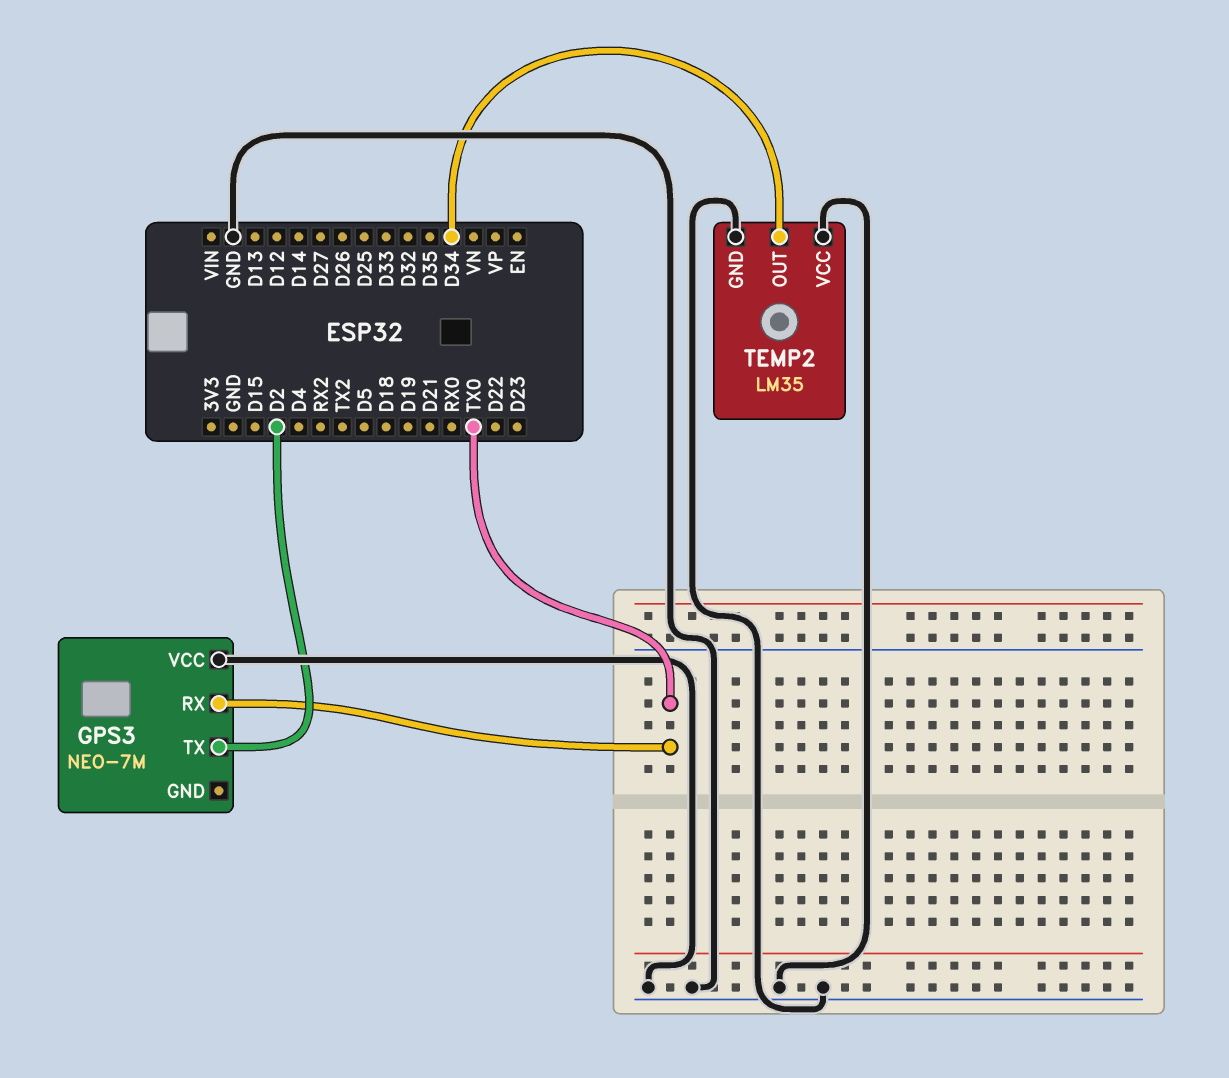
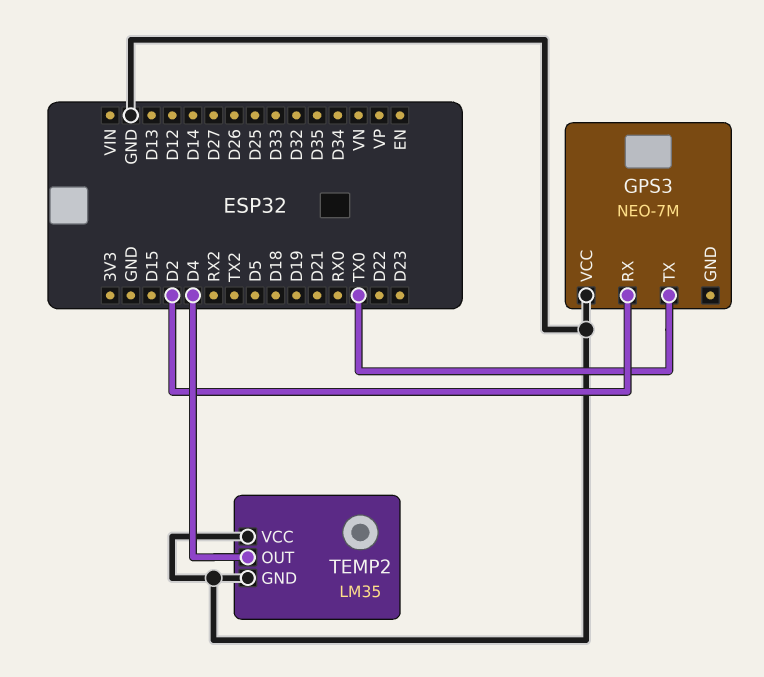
GPS3 pin RX: TX0 -> D2
GPS3 pin TX: D2 -> TX0
TEMP2 pin OUT: D34 -> D4

